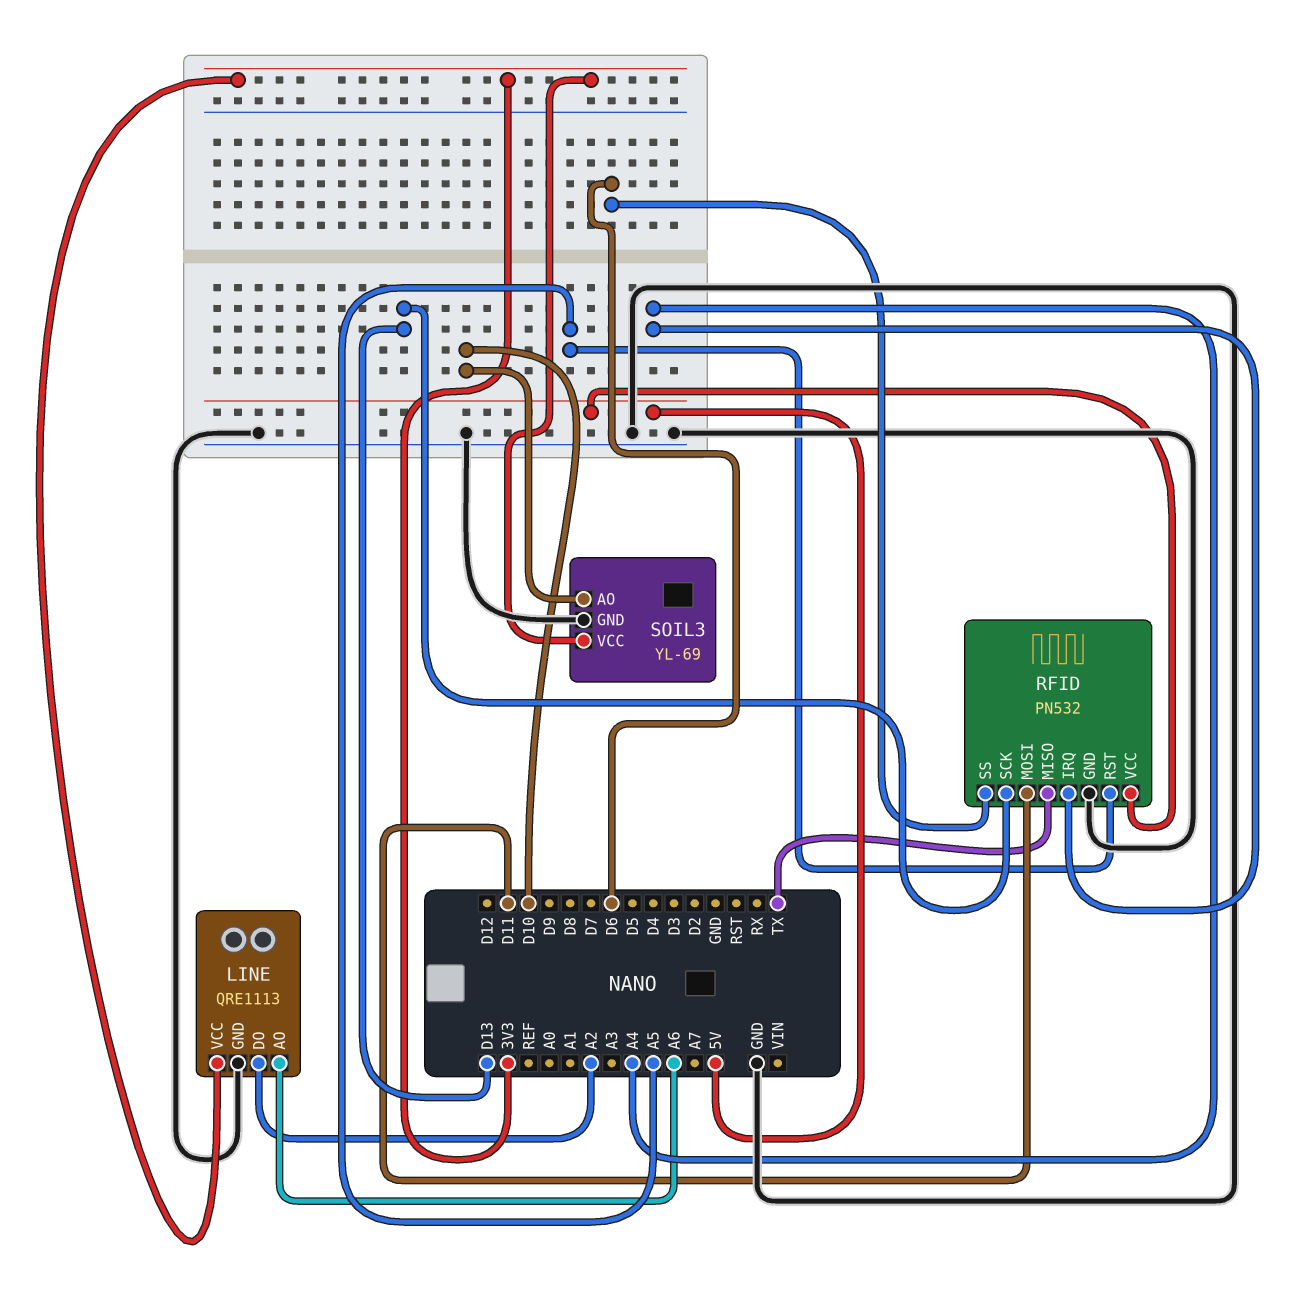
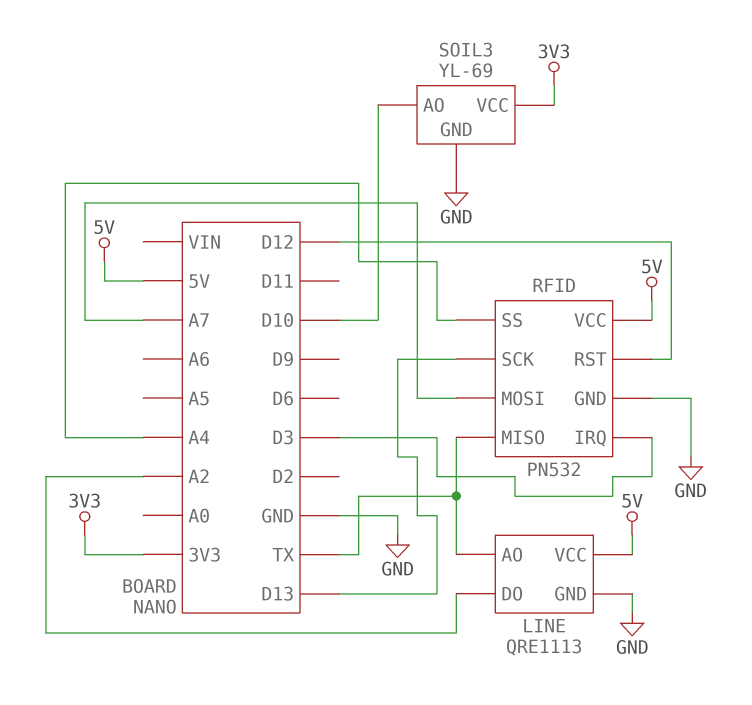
LINE pin AO: A6 -> TX
LINE pin VCC: 3V3 -> 5V
RFID pin IRQ: A4 -> D3
RFID pin MOSI: D11 -> A7
RFID pin RST: A5 -> D12
RFID pin SS: D6 -> A4

